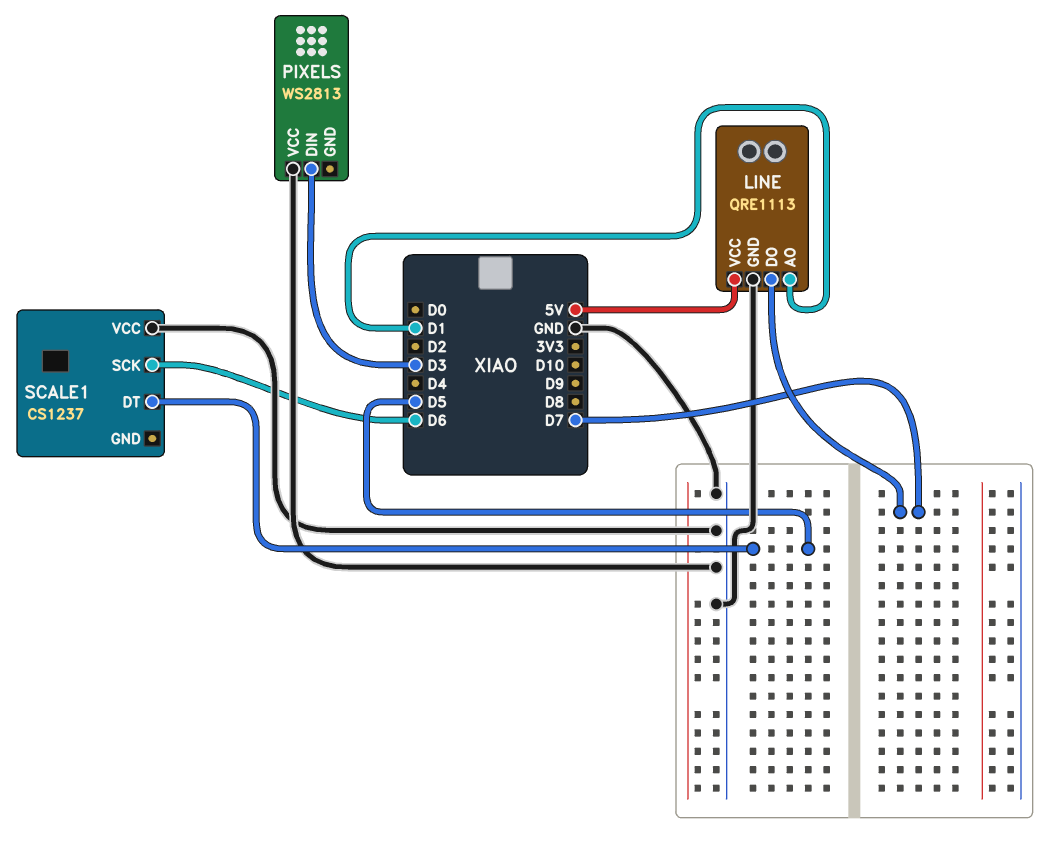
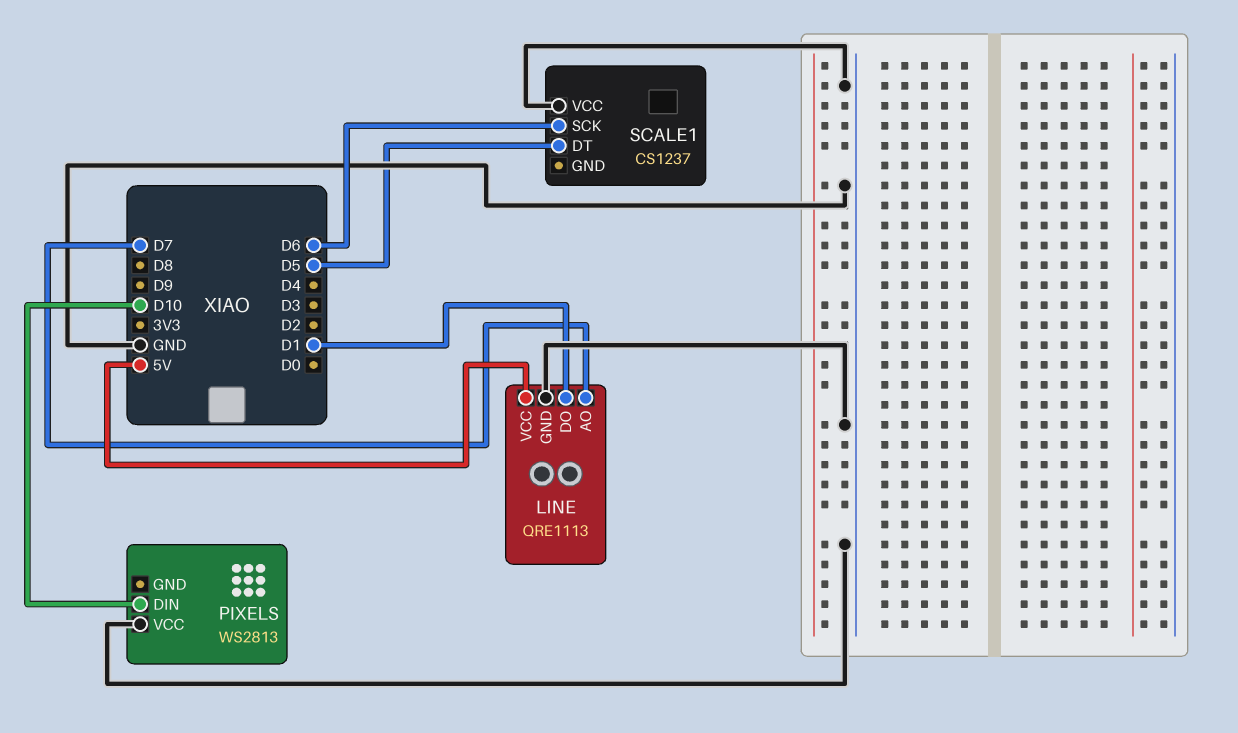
LINE pin AO: D1 -> D7
LINE pin DO: D7 -> D1
PIXELS pin DIN: D3 -> D10

